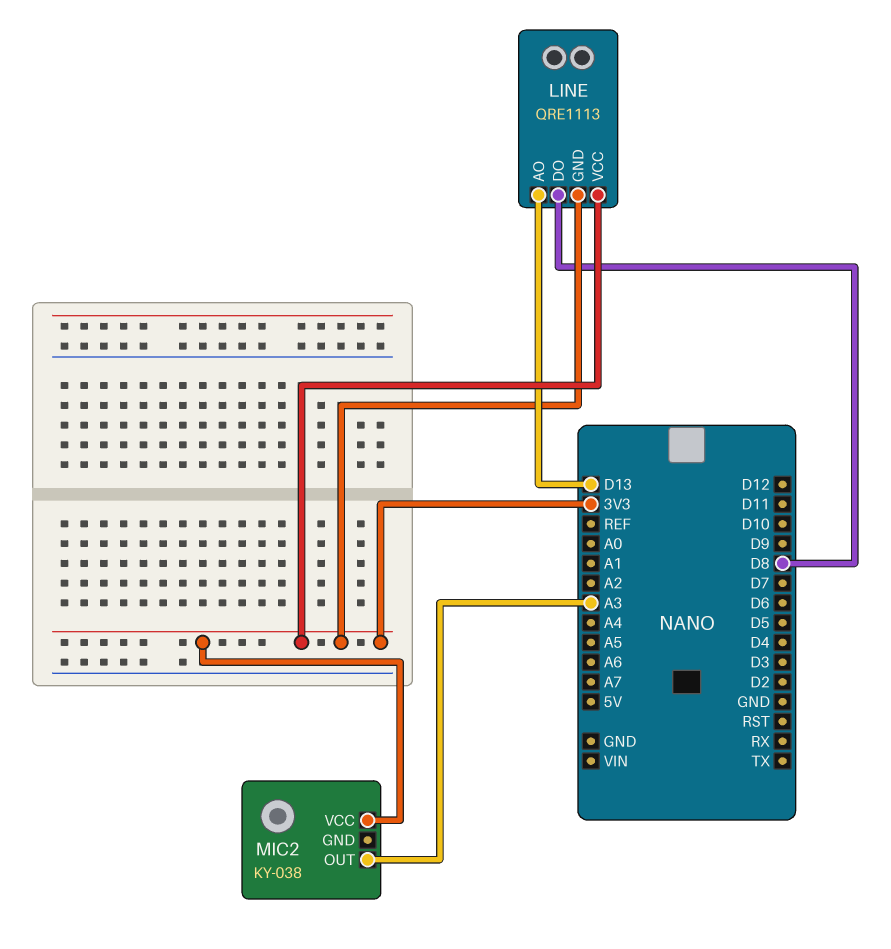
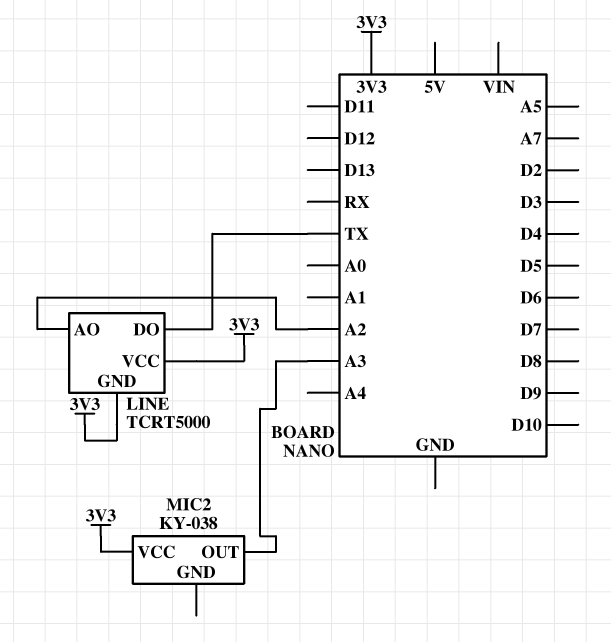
LINE: QRE1113 -> TCRT5000
LINE pin AO: D13 -> A2
LINE pin DO: D8 -> TX

